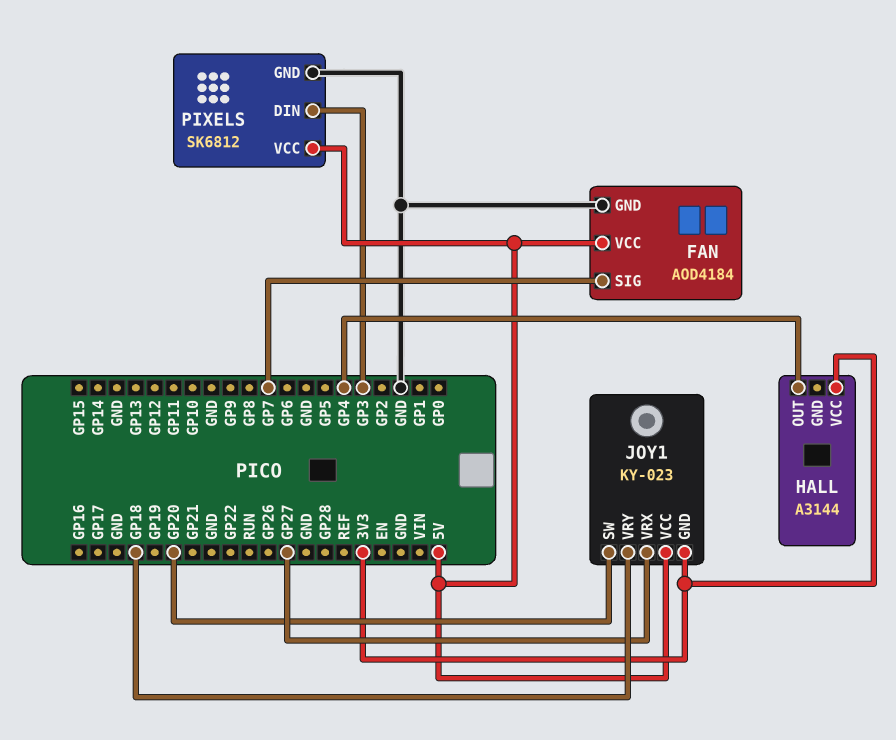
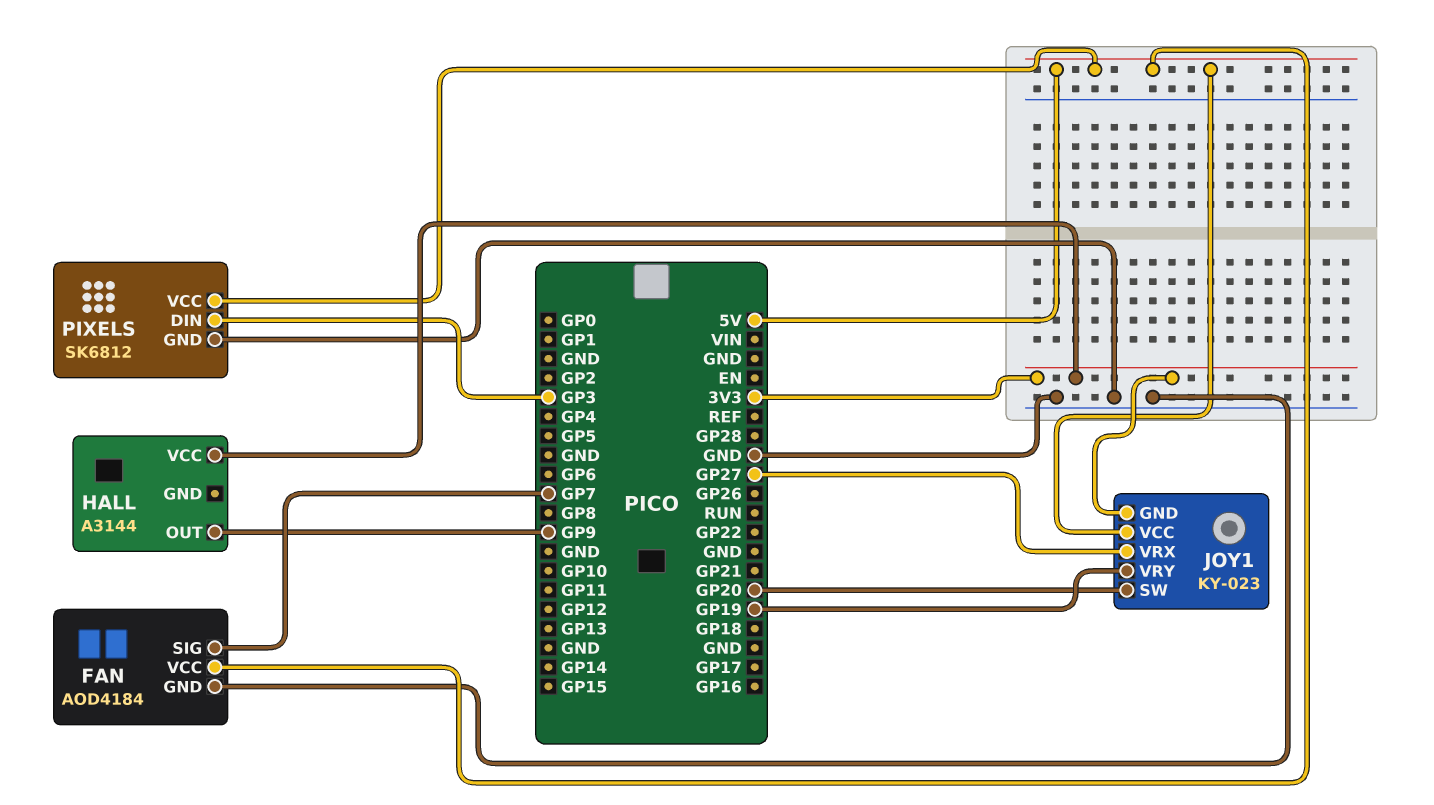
HALL pin OUT: GP4 -> GP9
JOY1 pin VRY: GP18 -> GP19

